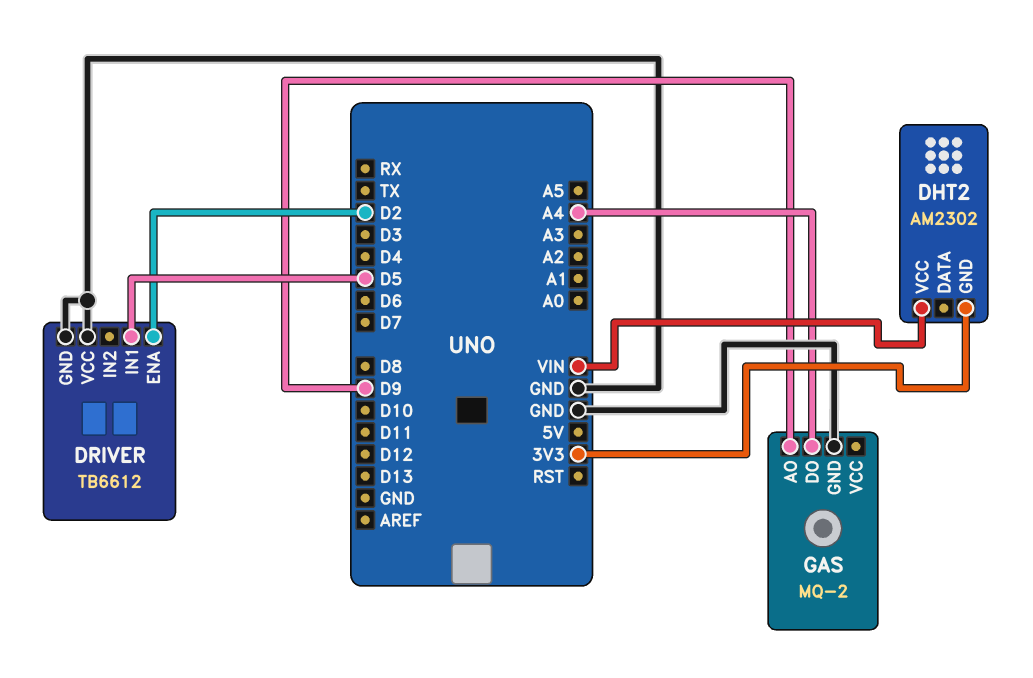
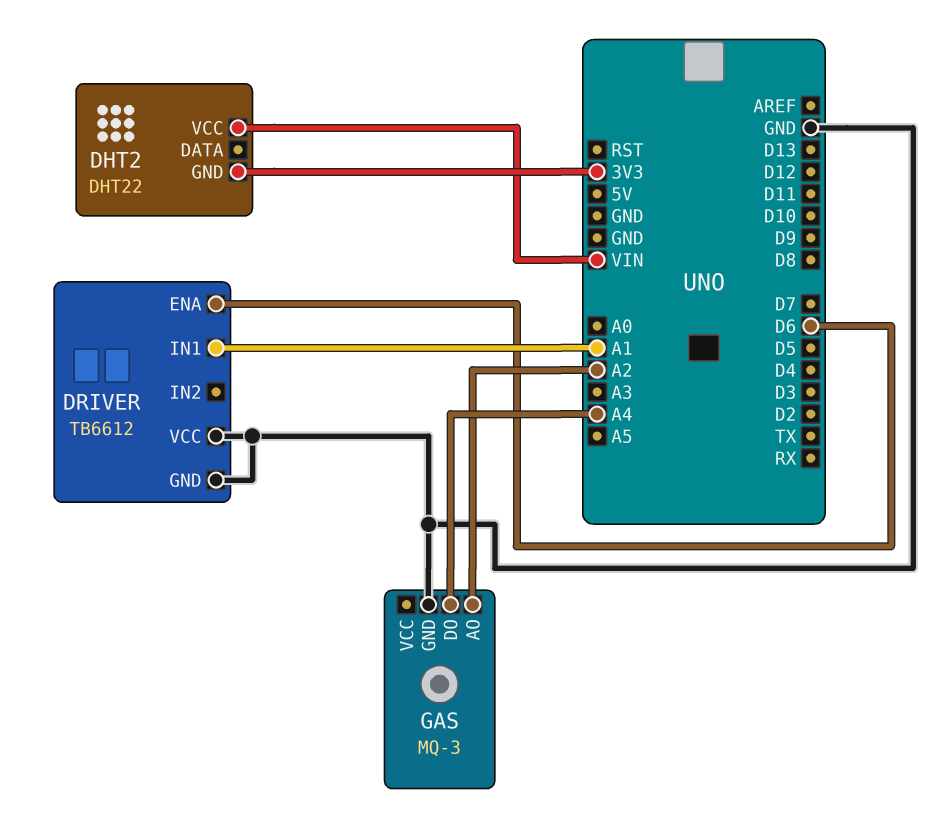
DHT2: AM2302 -> DHT22
DRIVER pin ENA: D2 -> D6
DRIVER pin IN1: D5 -> A1
GAS: MQ-2 -> MQ-3
GAS pin AO: D9 -> A2

